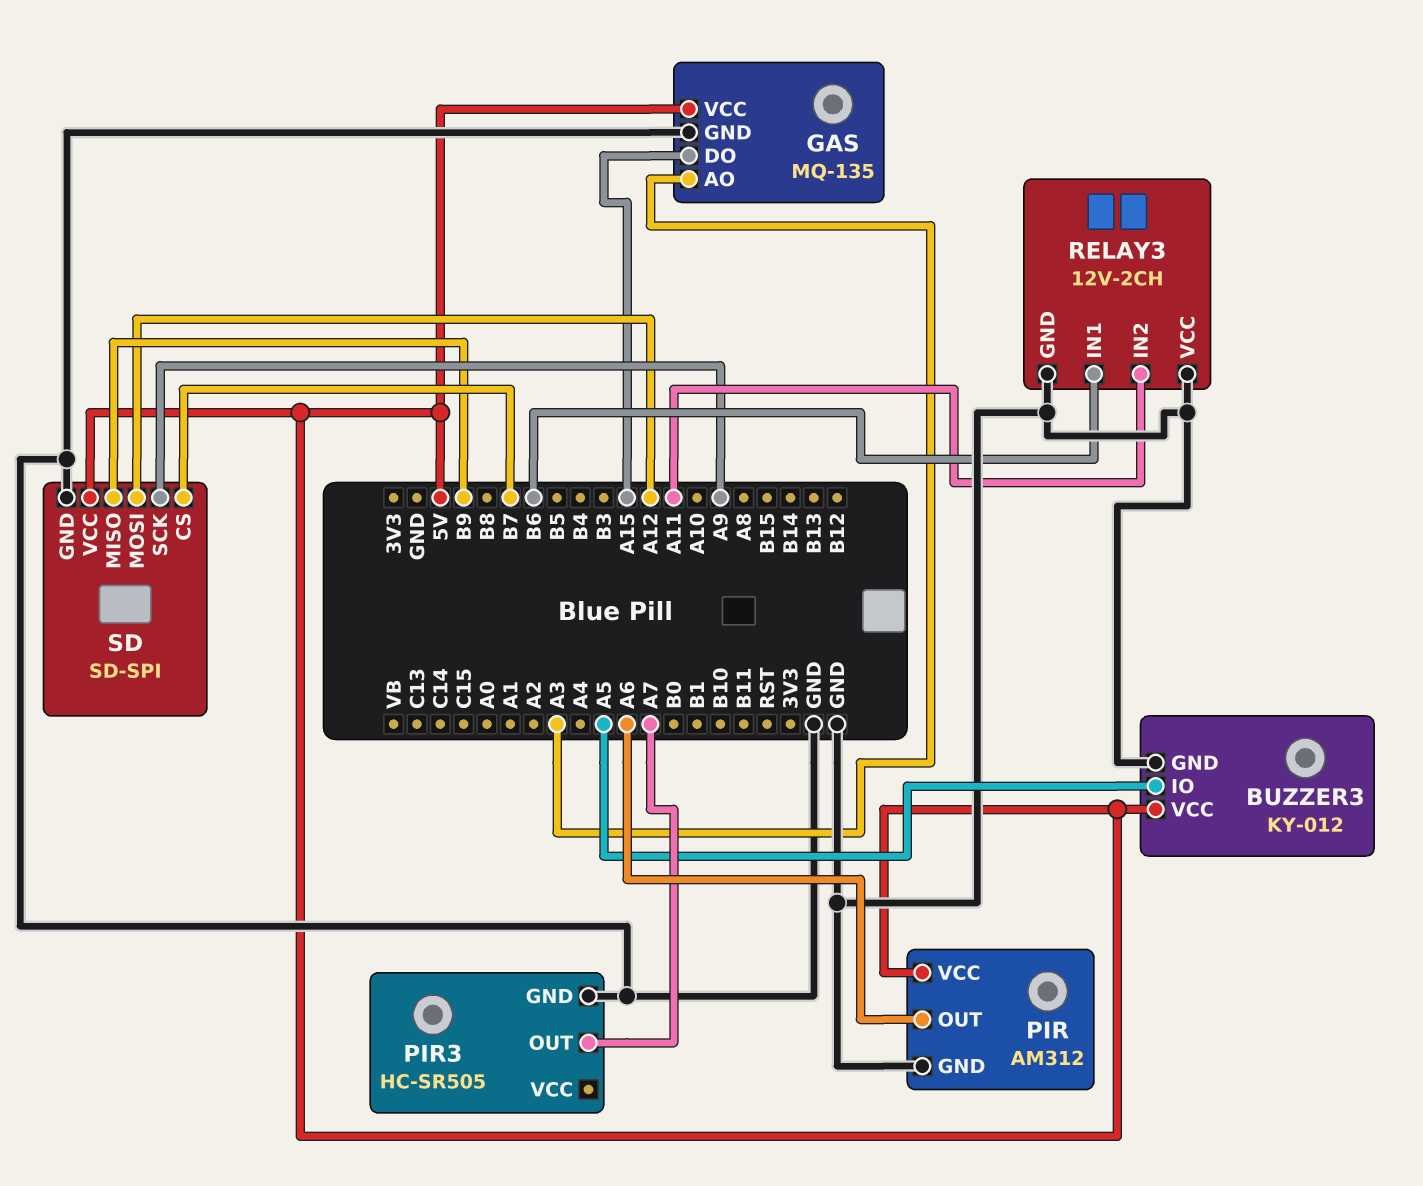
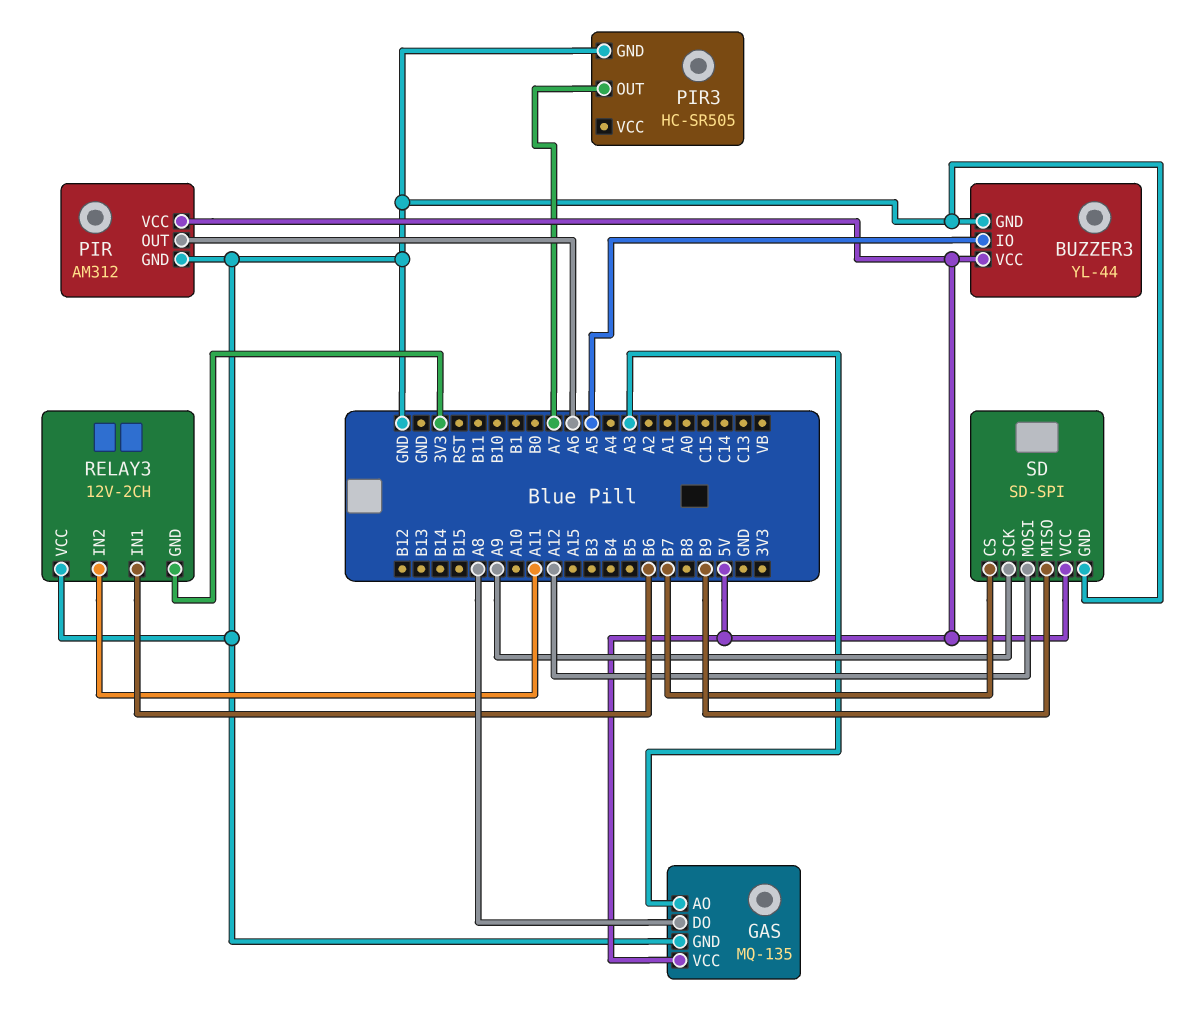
BUZZER3: KY-012 -> YL-44
GAS pin DO: A15 -> A8
RELAY3 pin GND: GND -> 3V3

